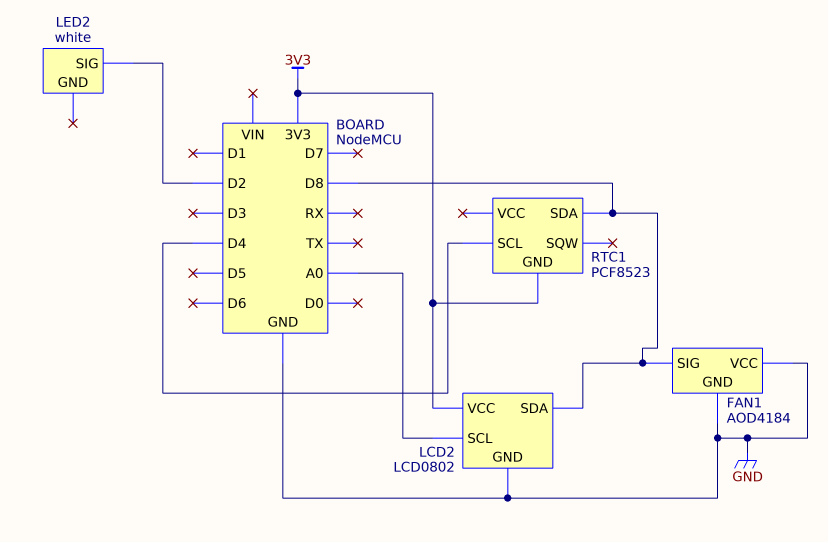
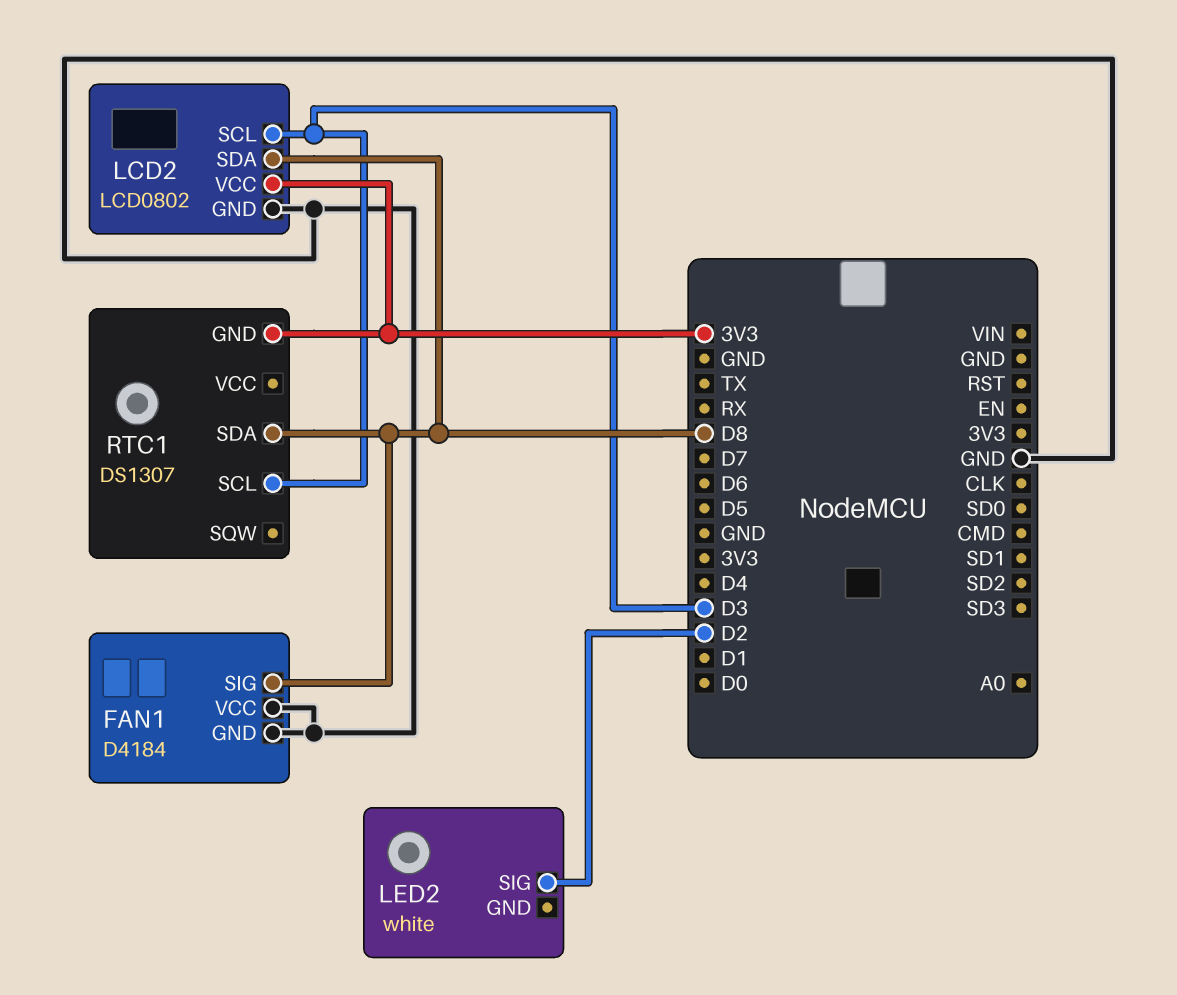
FAN1: AOD4184 -> D4184
LCD2 pin SCL: A0 -> D3
RTC1: PCF8523 -> DS1307
RTC1 pin SCL: D4 -> D3

